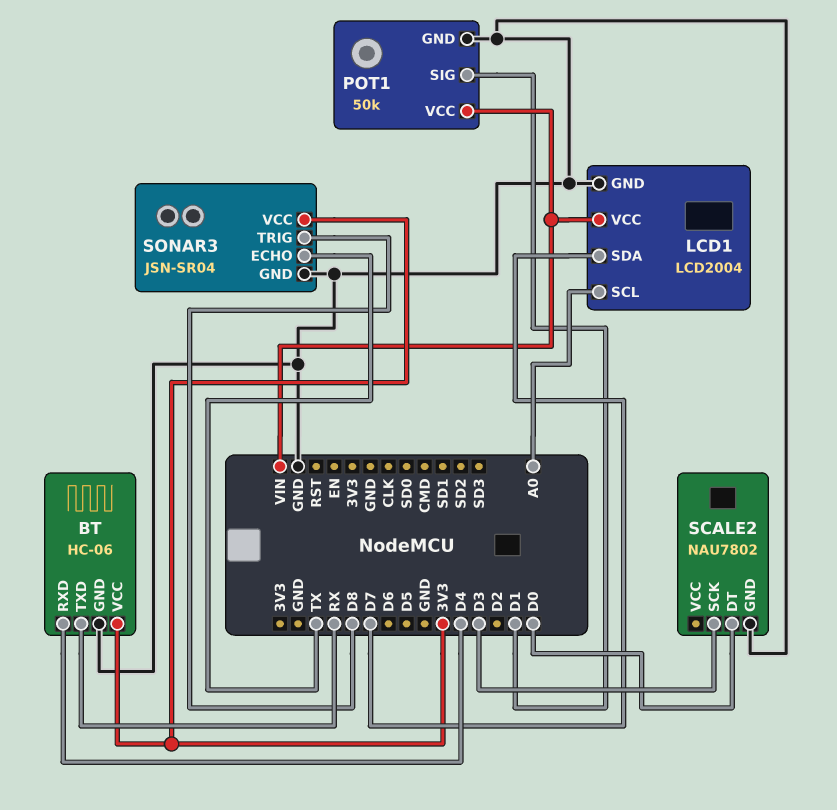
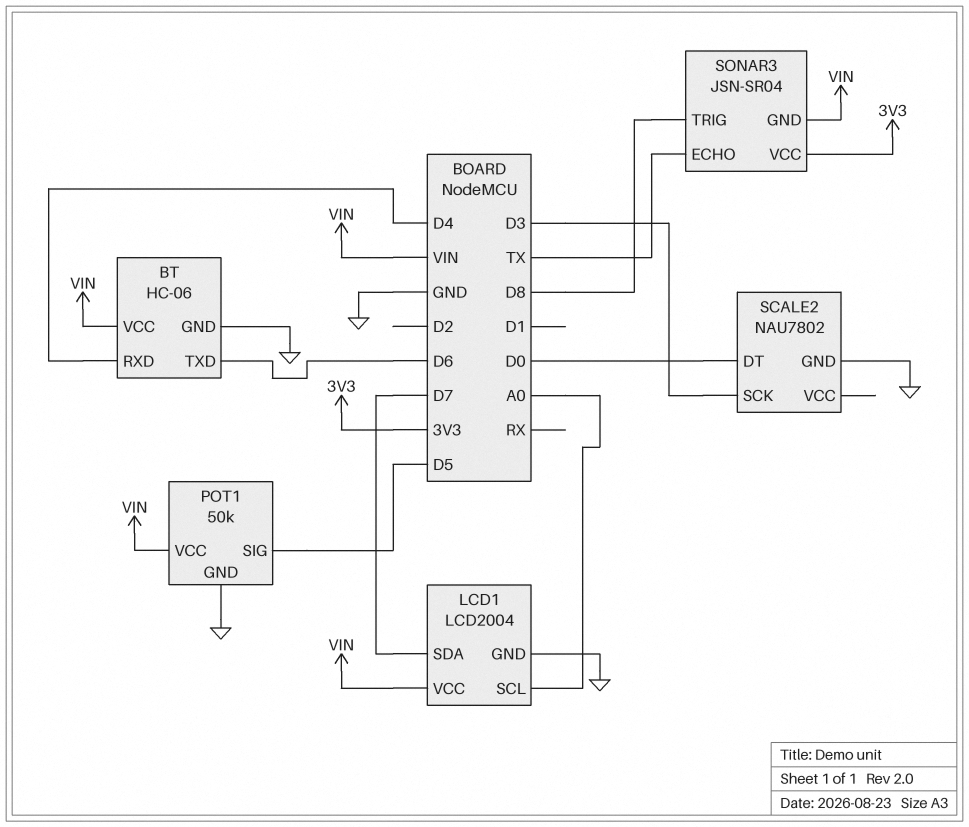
BT pin TXD: RX -> D6
BT pin VCC: 3V3 -> VIN
POT1 pin SIG: D1 -> D5
SONAR3 pin GND: GND -> VIN

